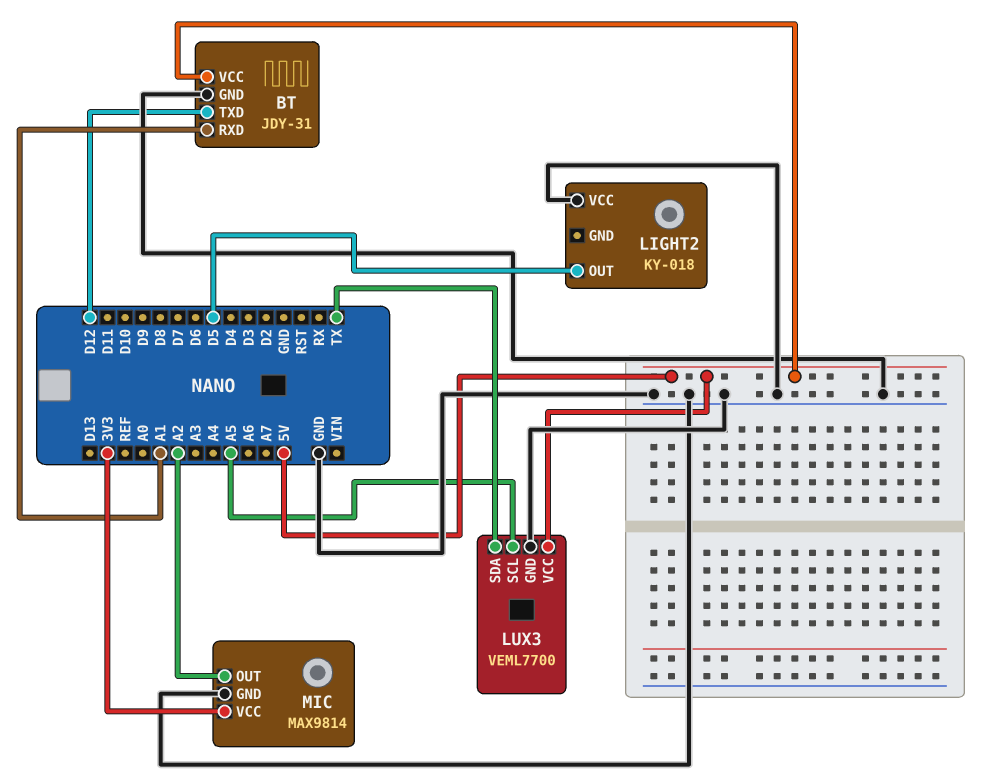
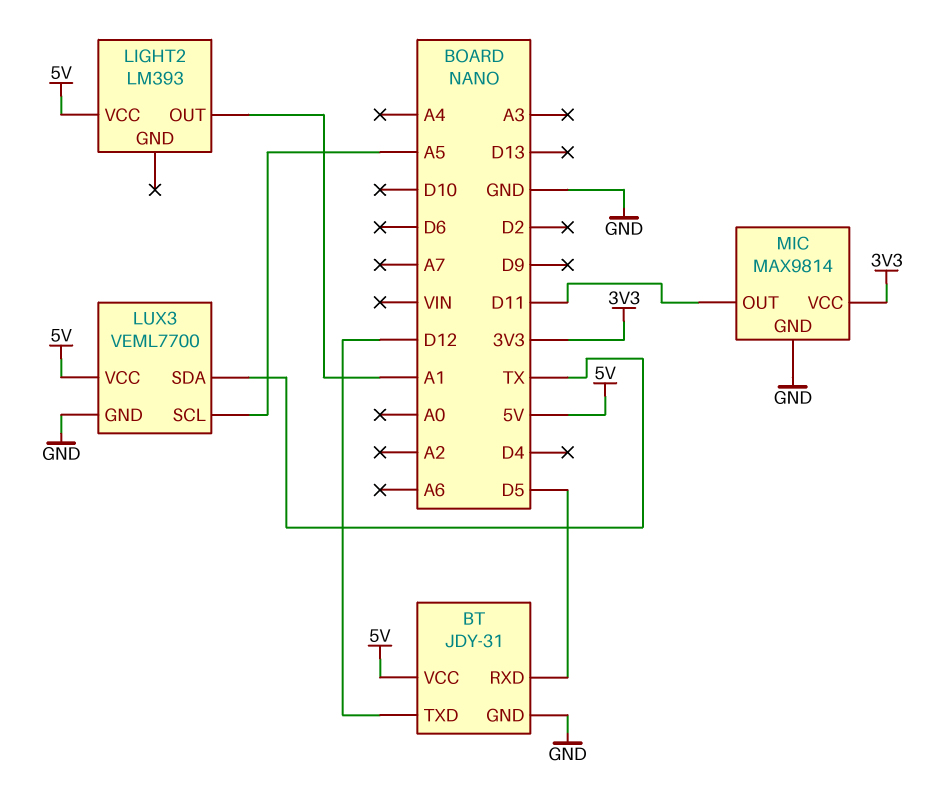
BT pin RXD: A1 -> D5
LIGHT2: KY-018 -> LM393
LIGHT2 pin OUT: D5 -> A1
LIGHT2 pin VCC: GND -> 5V
MIC pin OUT: A2 -> D11

